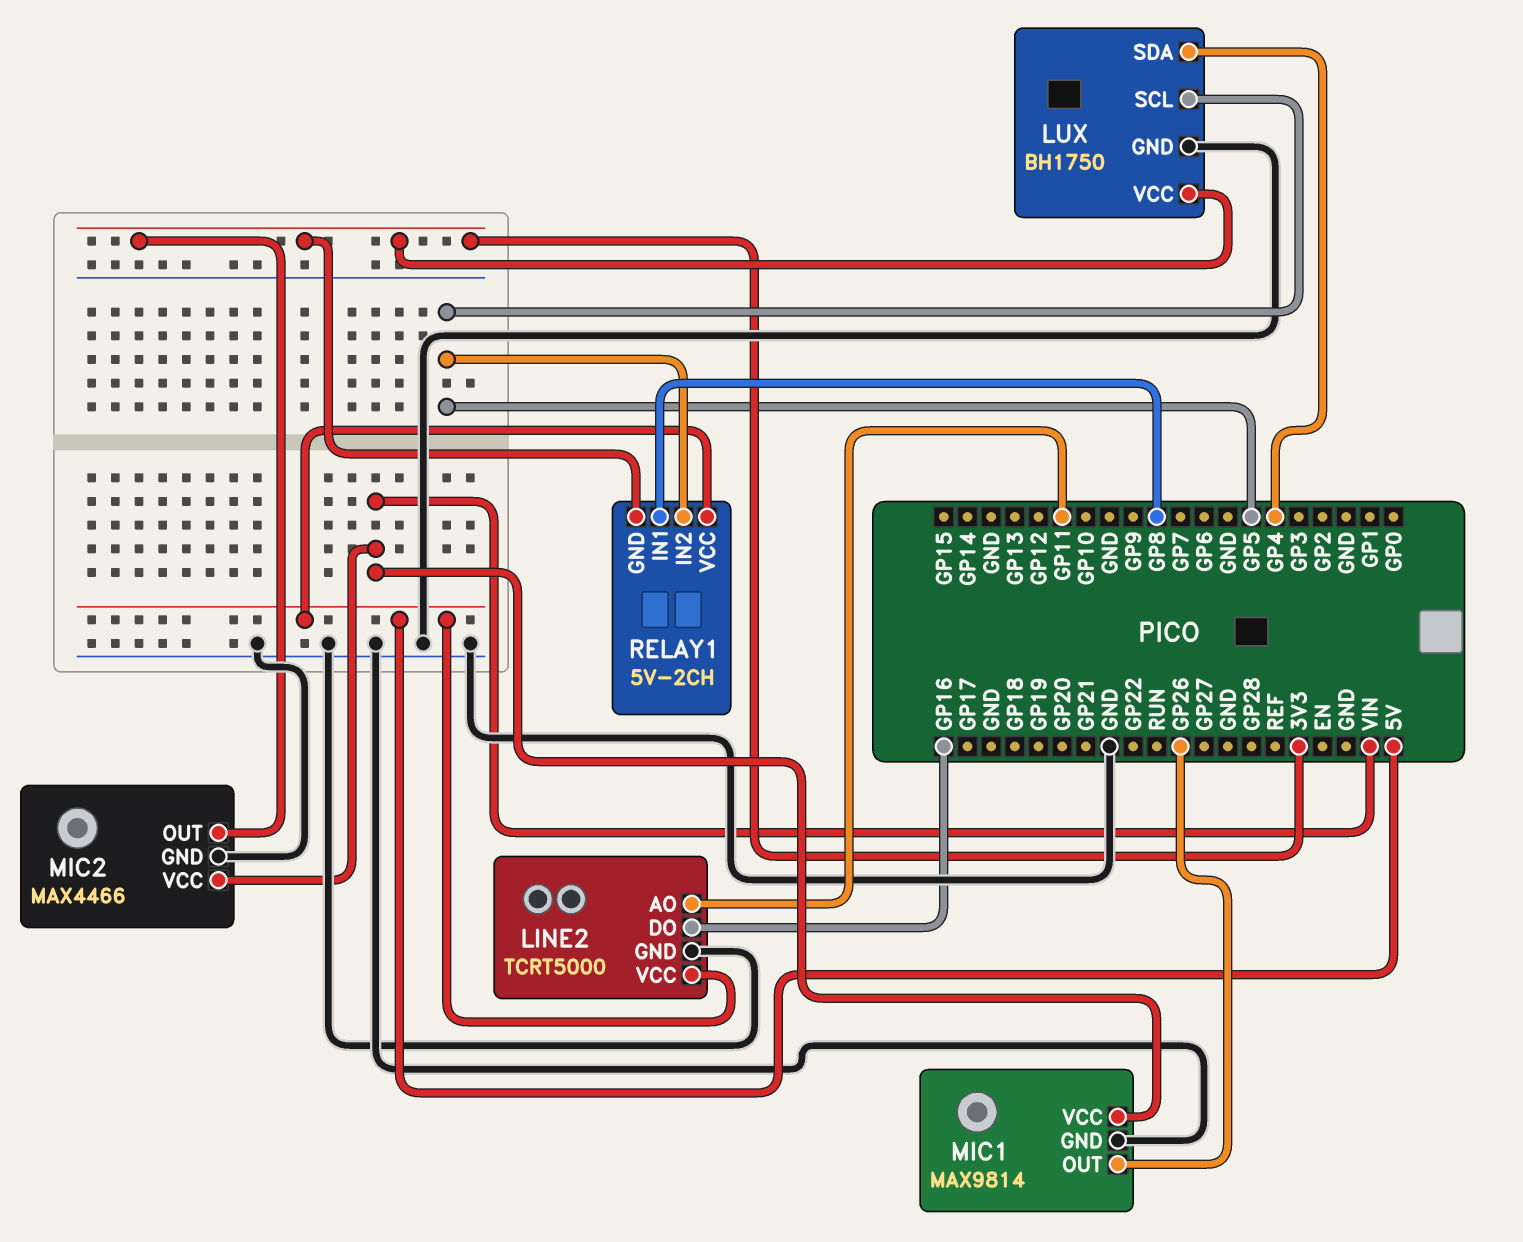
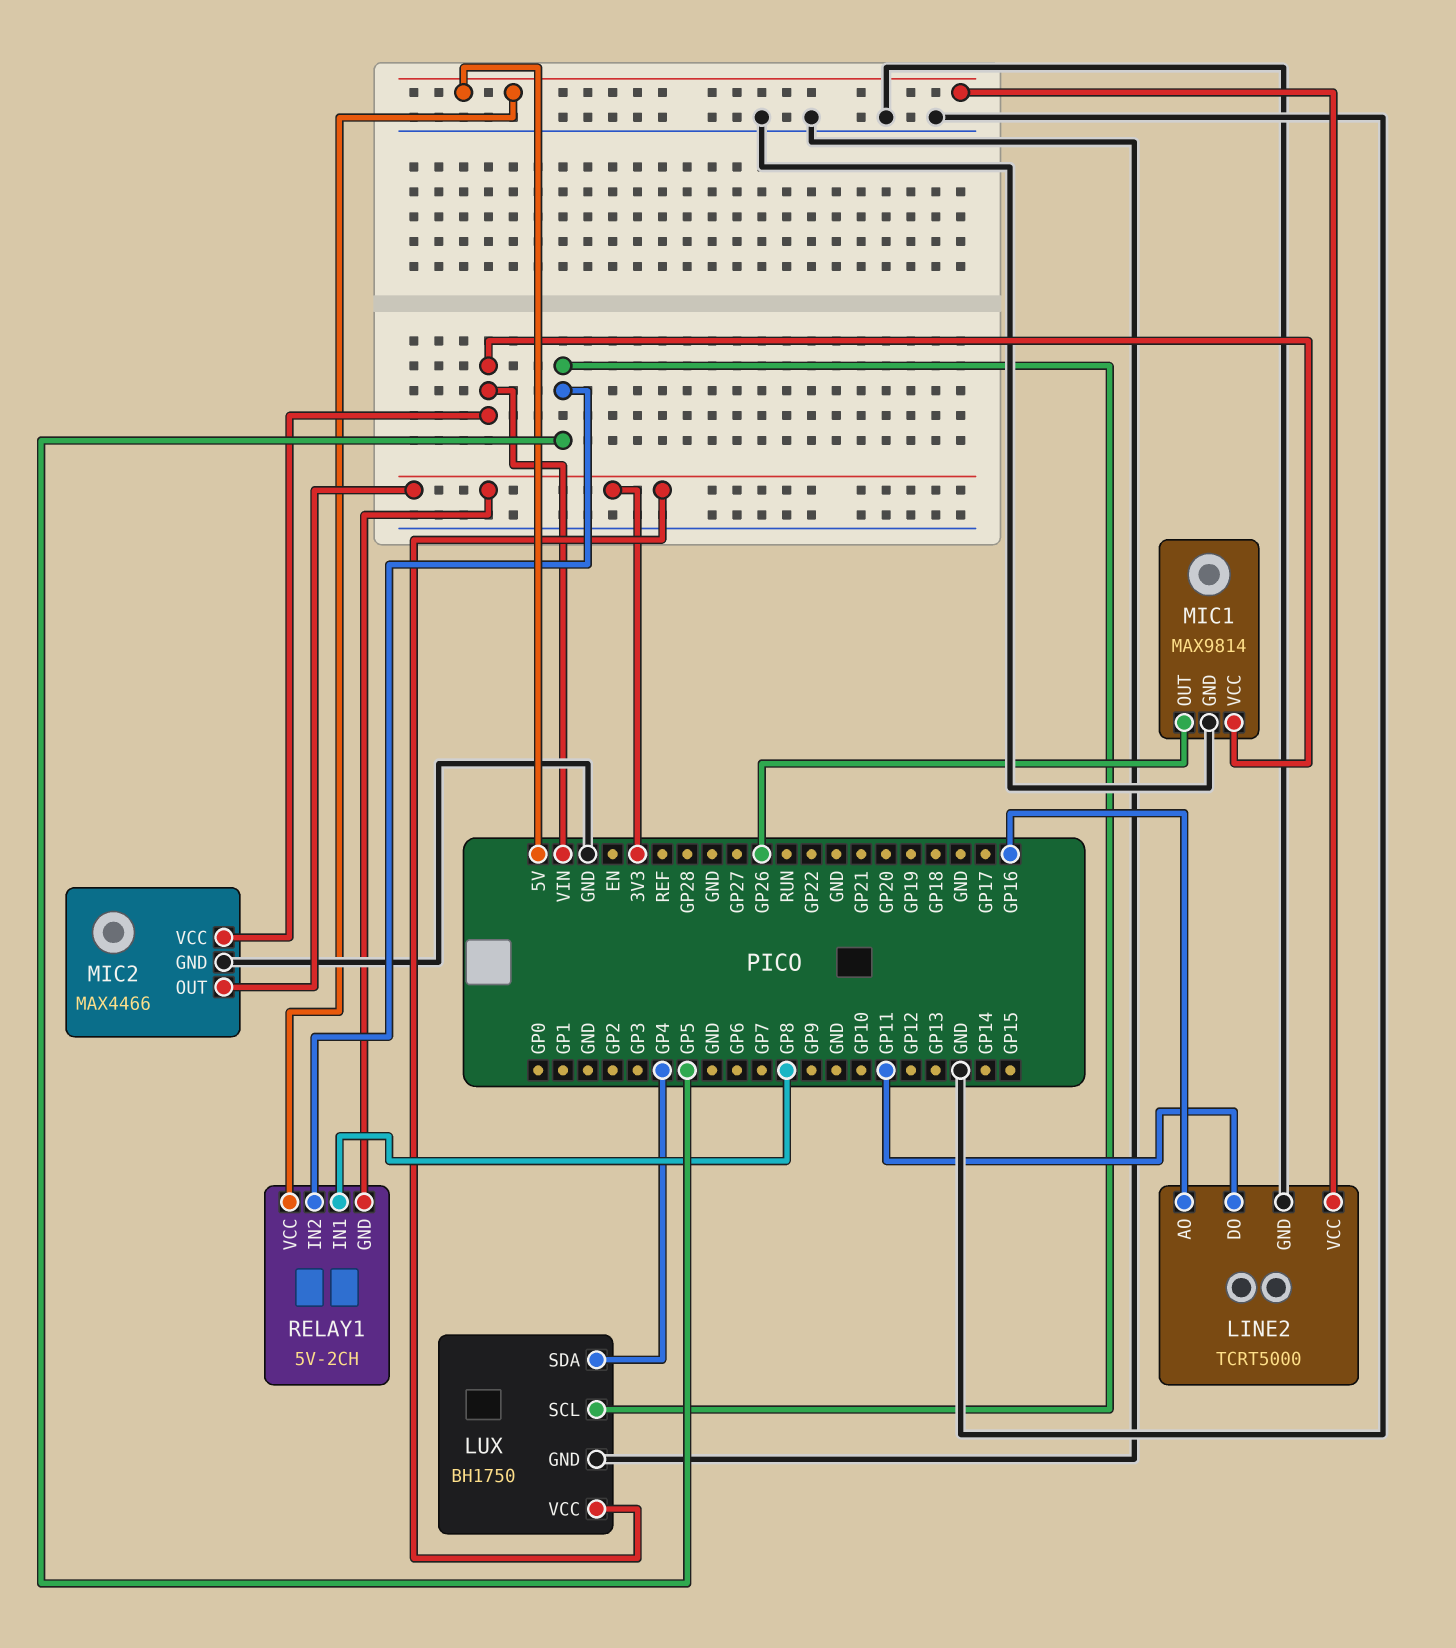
LINE2 pin AO: GP11 -> GP16
LINE2 pin DO: GP16 -> GP11

